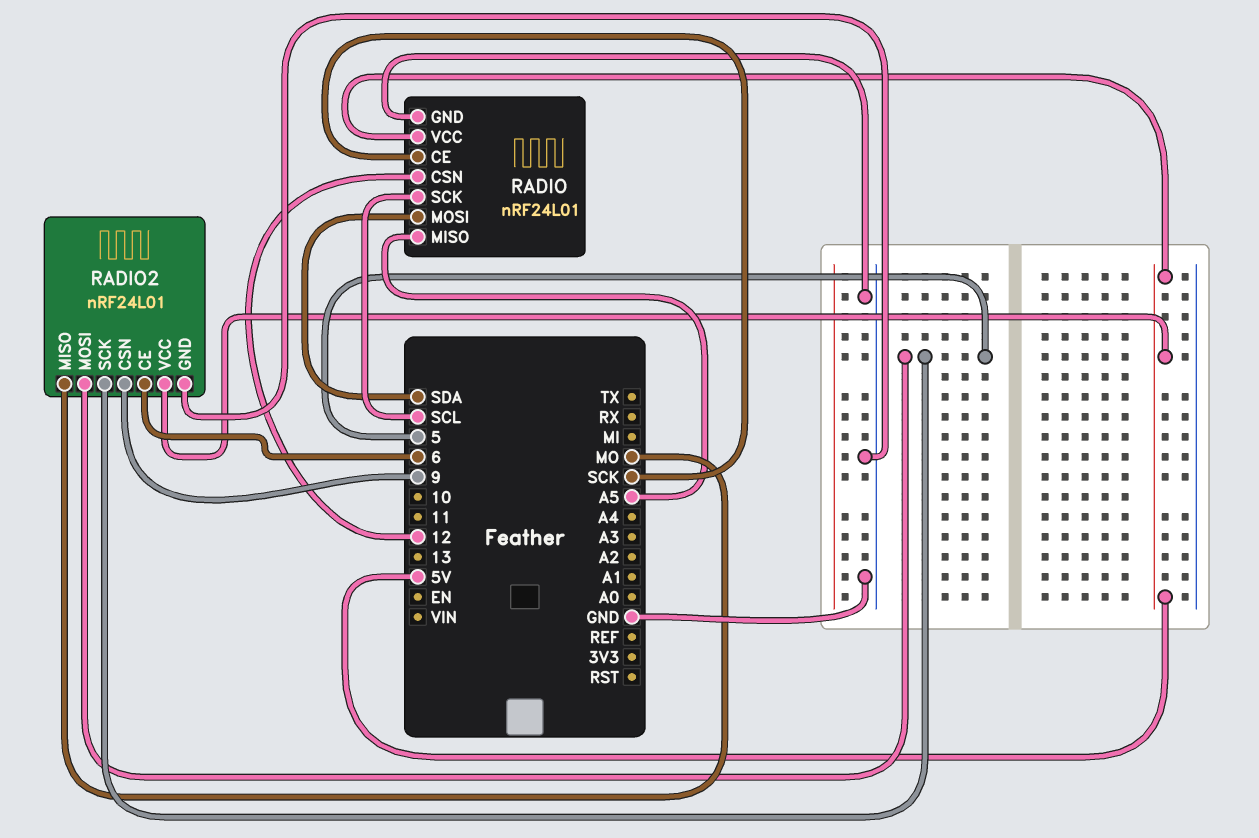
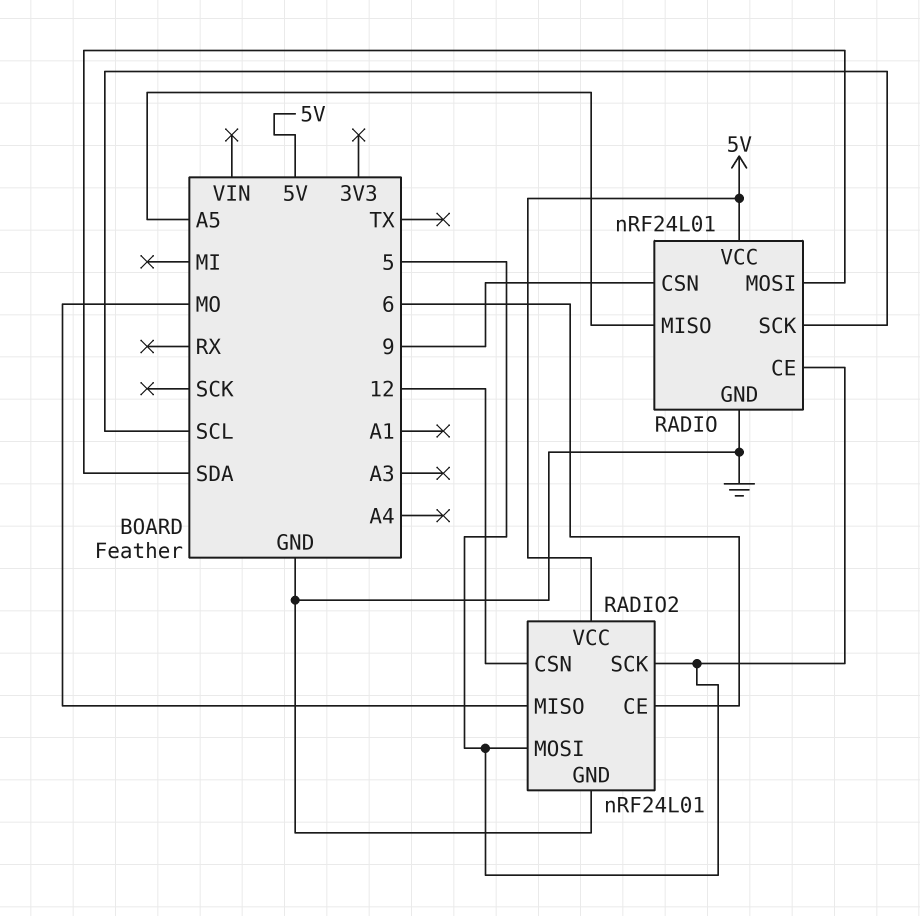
RADIO pin CE: SCK -> 5
RADIO pin CSN: 12 -> 9
RADIO2 pin CSN: 9 -> 12

